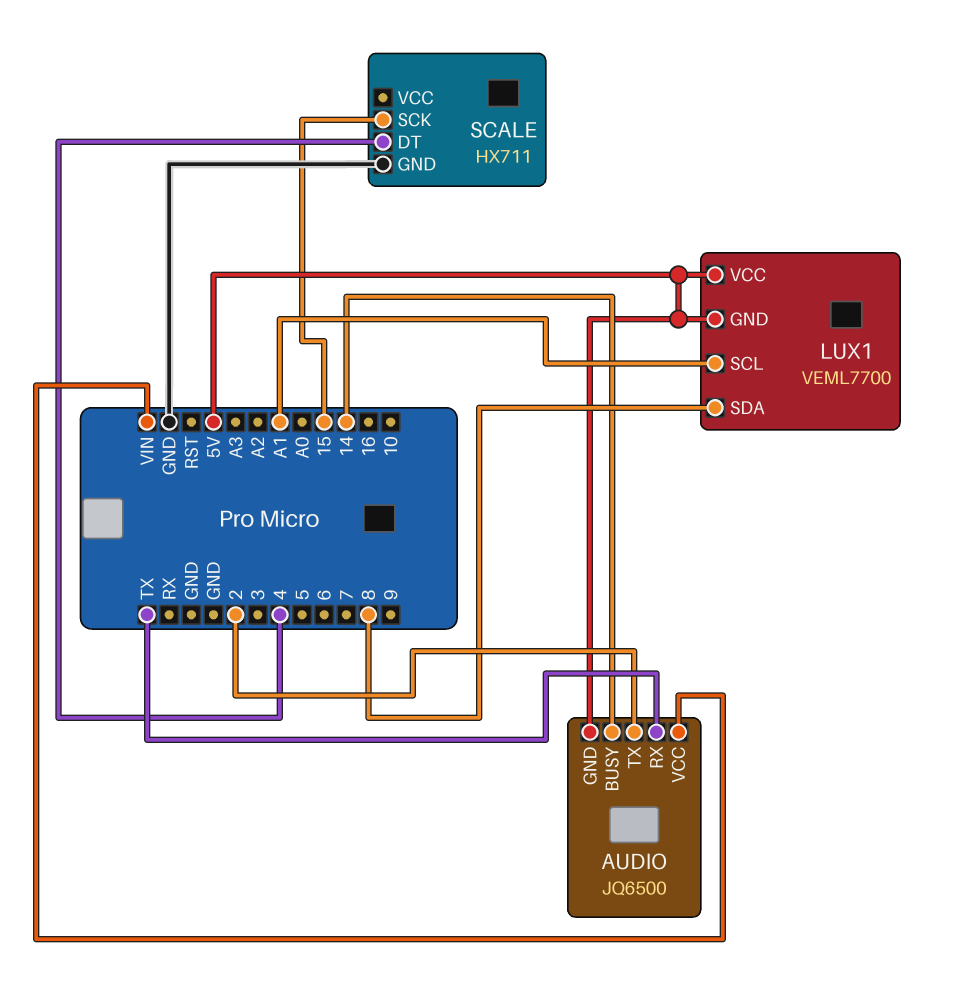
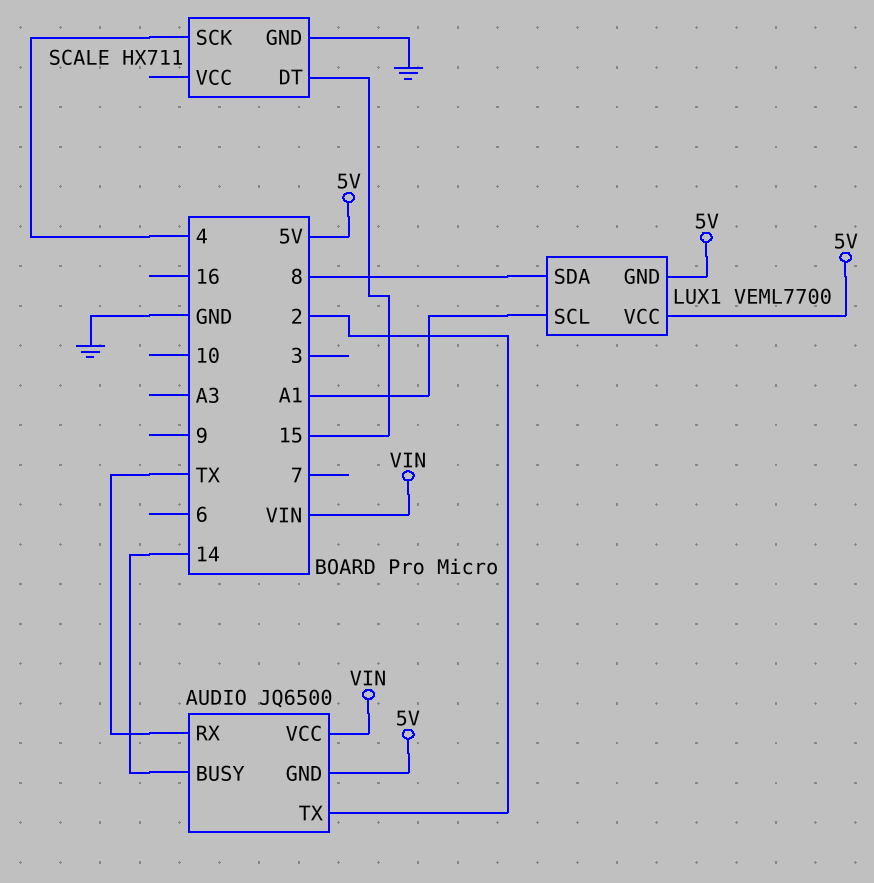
SCALE pin DT: 4 -> 15
SCALE pin SCK: 15 -> 4

